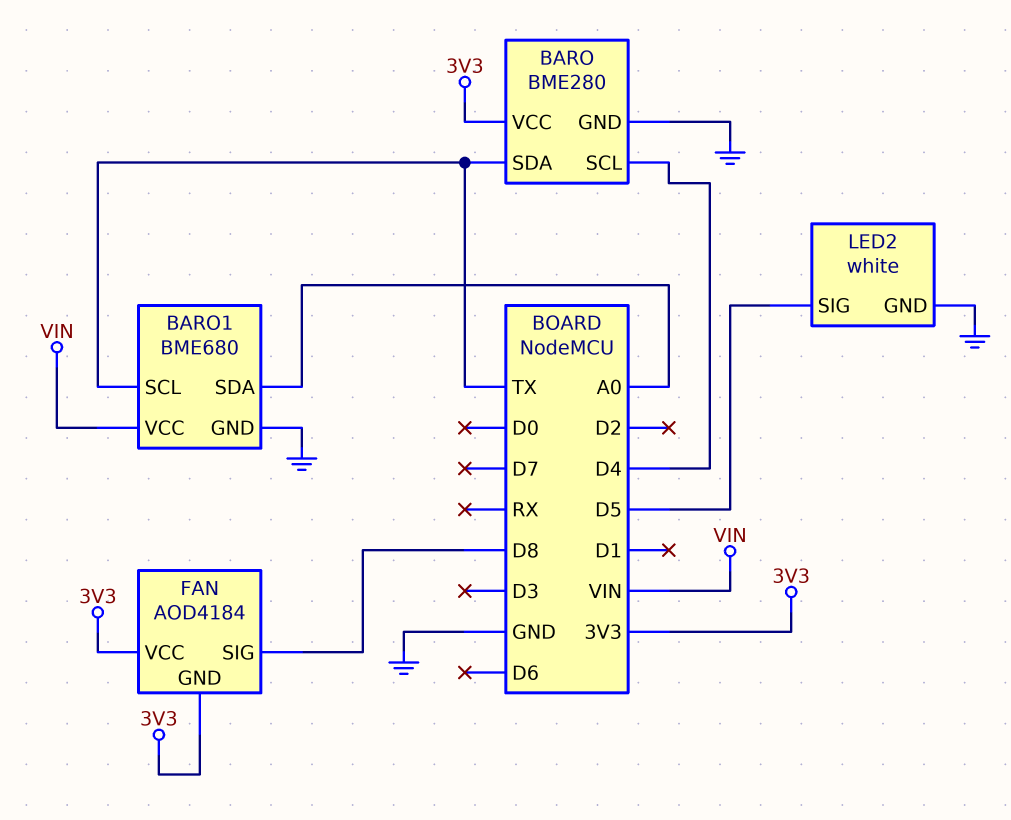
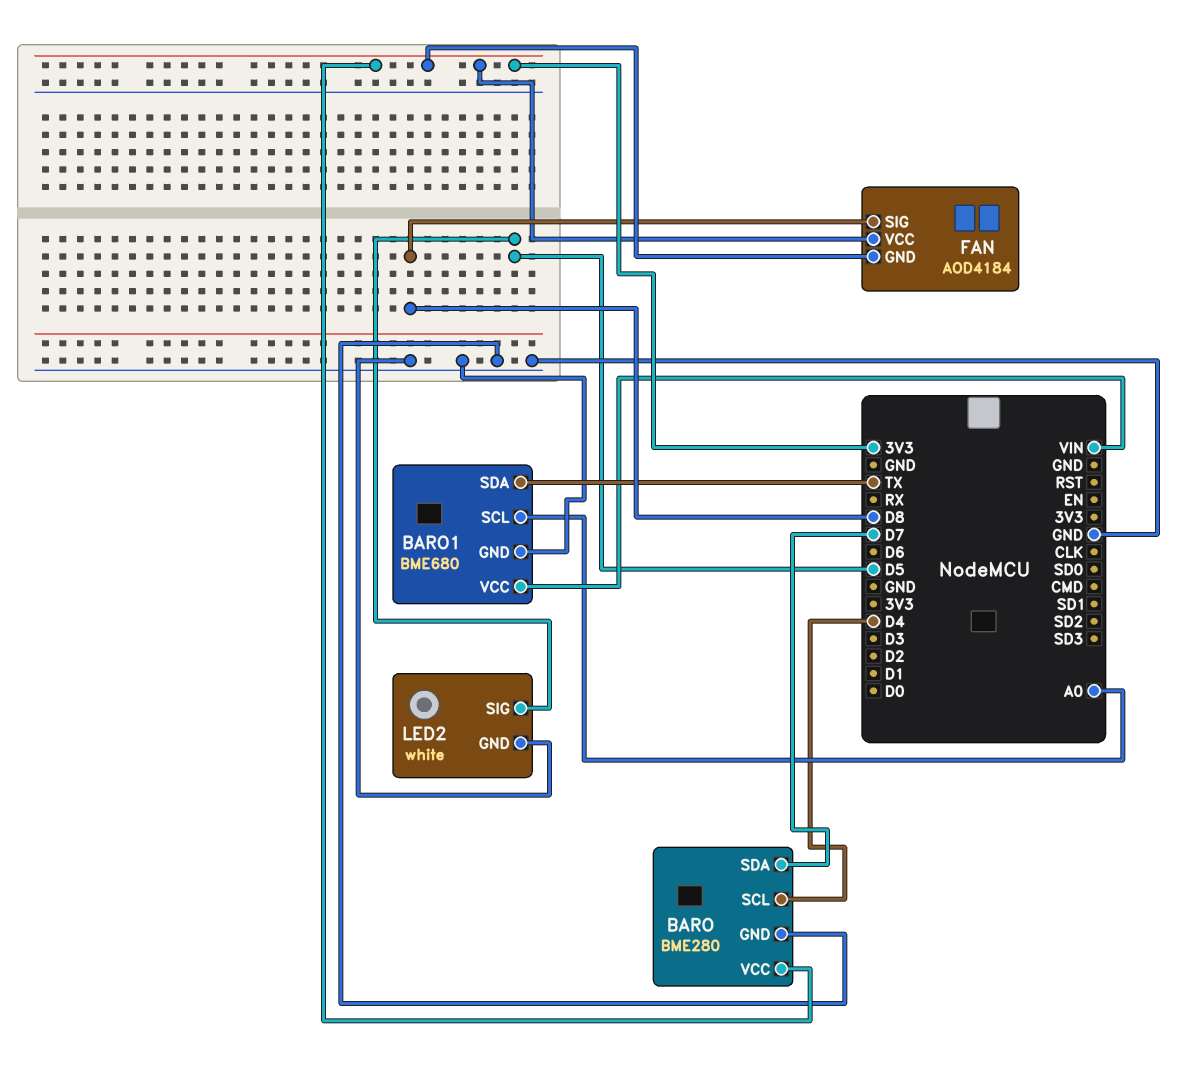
BARO pin SDA: TX -> D7
BARO1 pin SCL: TX -> A0
BARO1 pin SDA: A0 -> TX

